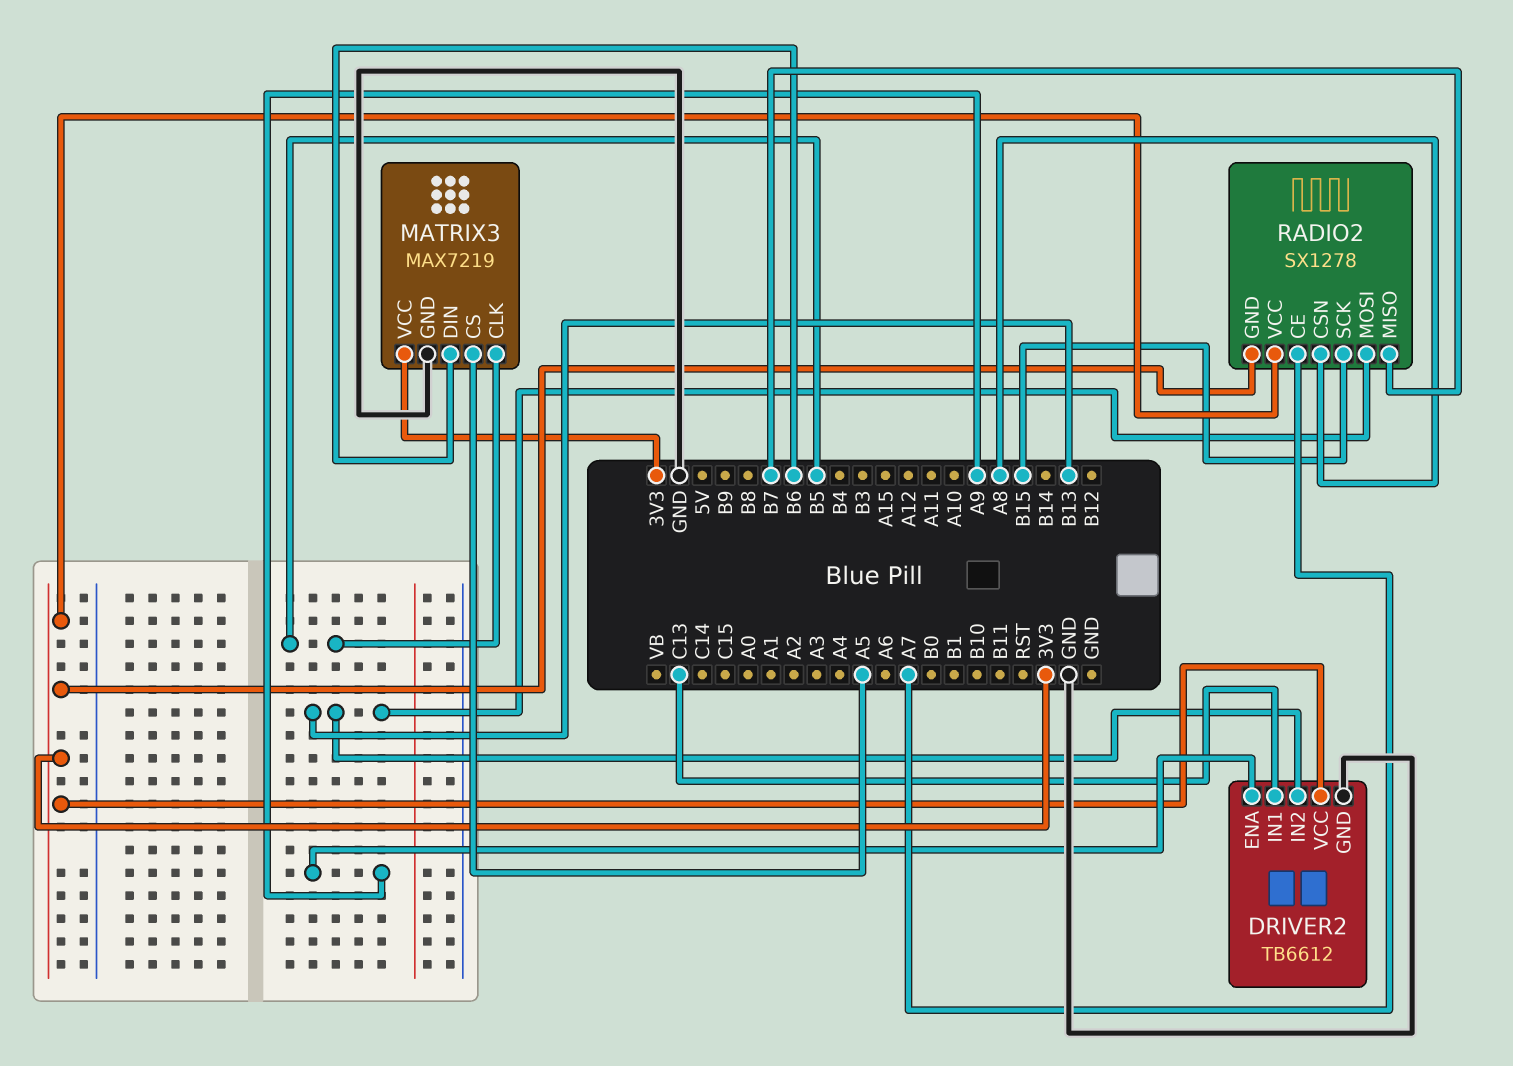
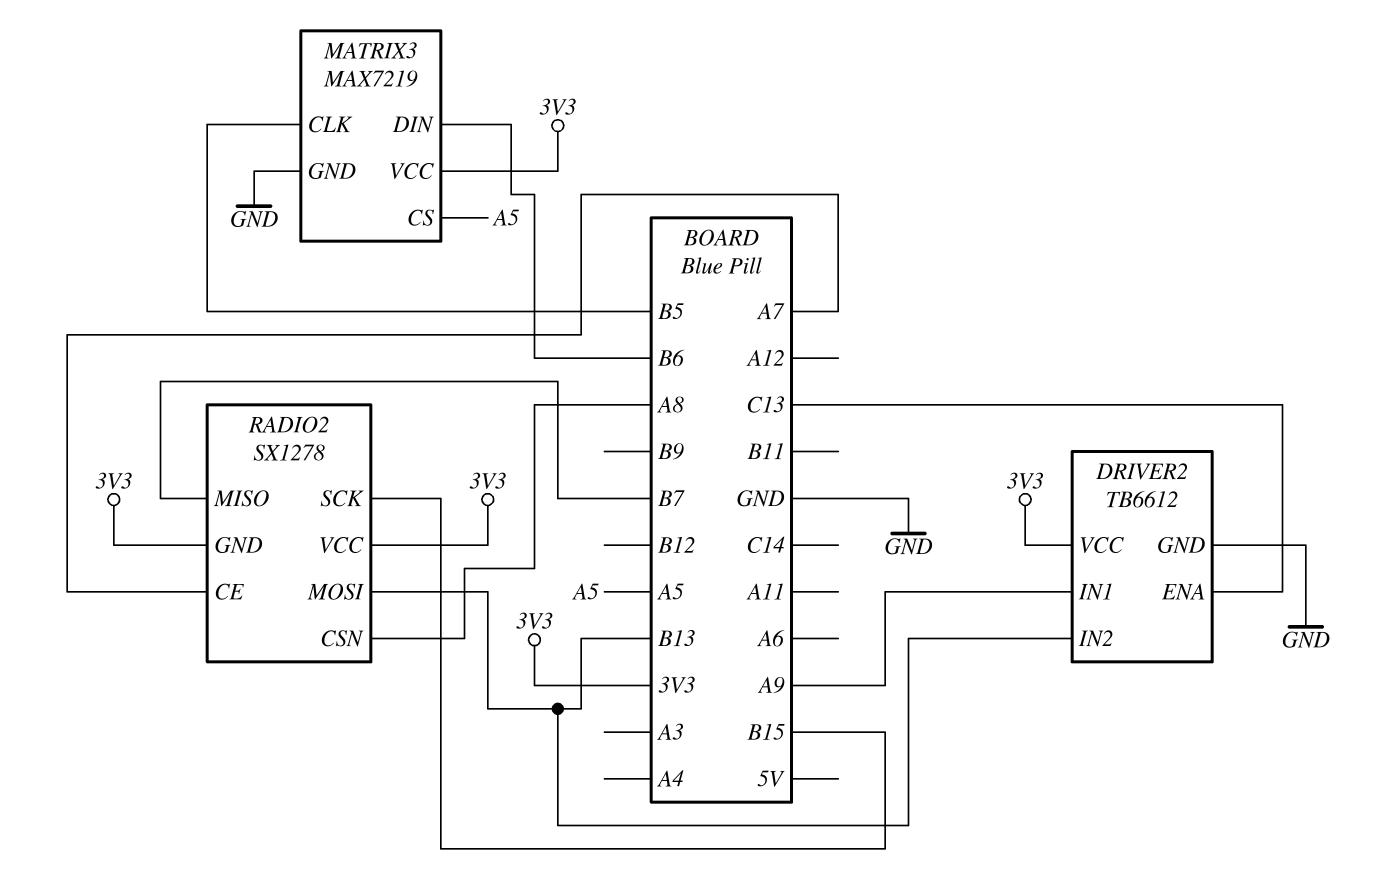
DRIVER2 pin ENA: A9 -> C13
DRIVER2 pin IN1: C13 -> A9

